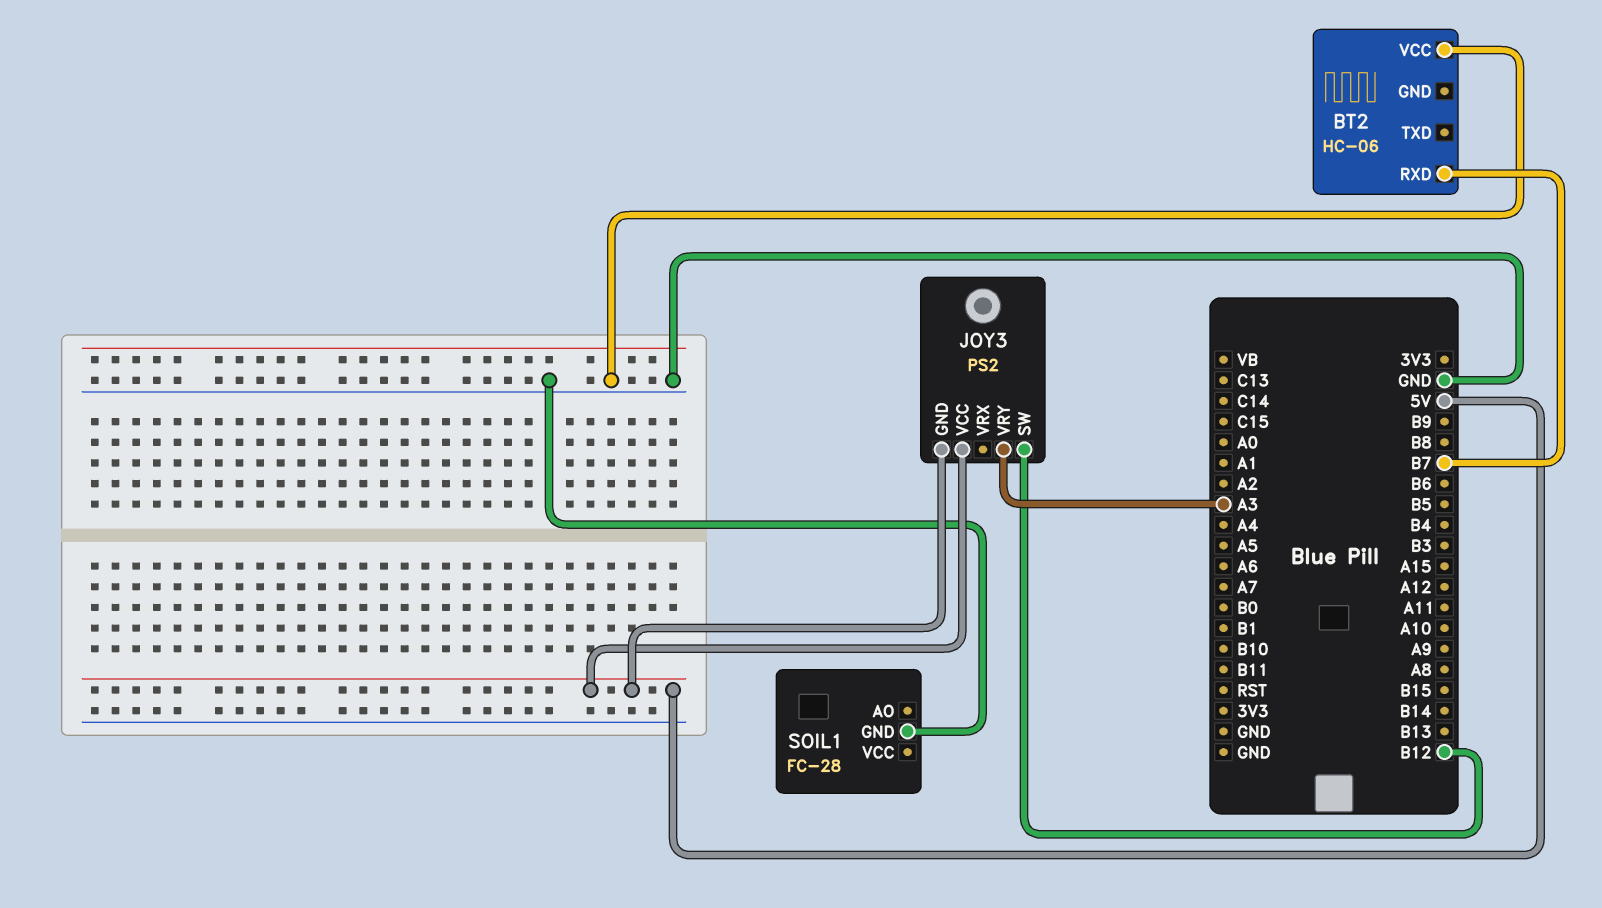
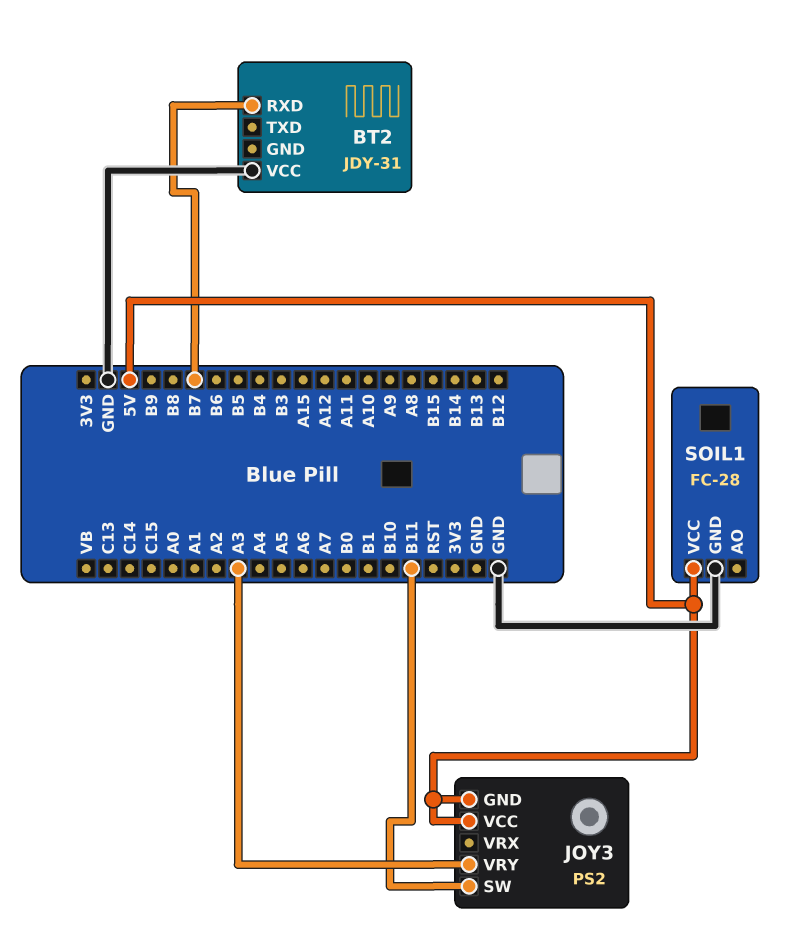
BT2: HC-06 -> JDY-31
JOY3 pin SW: B12 -> B11
SOIL1 pin VCC: none -> 5V

